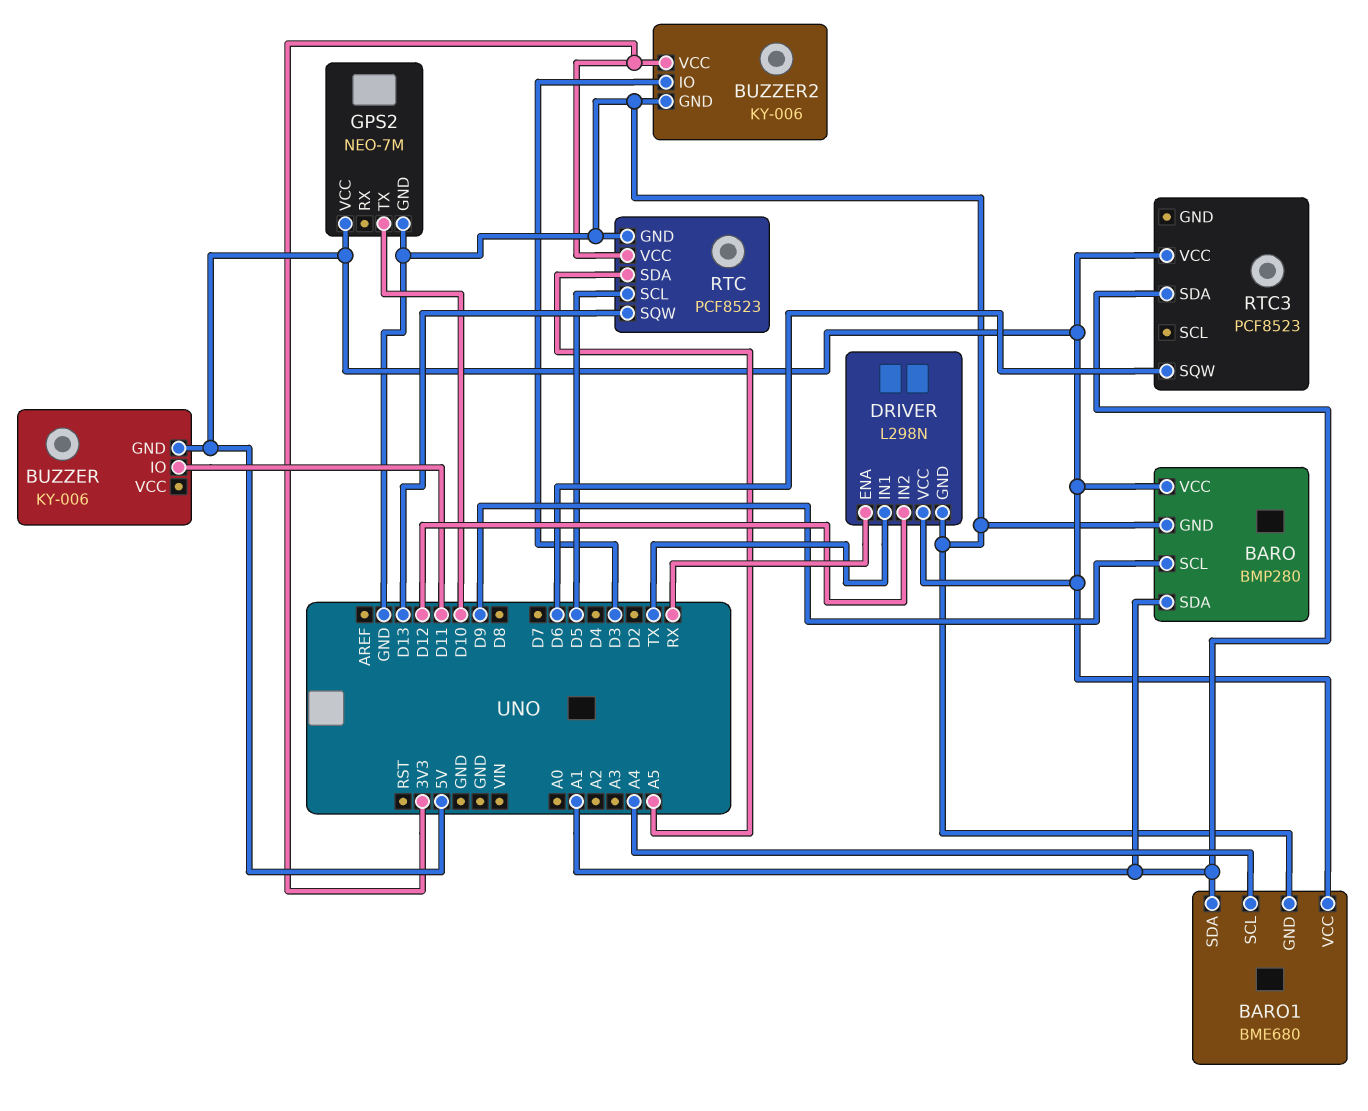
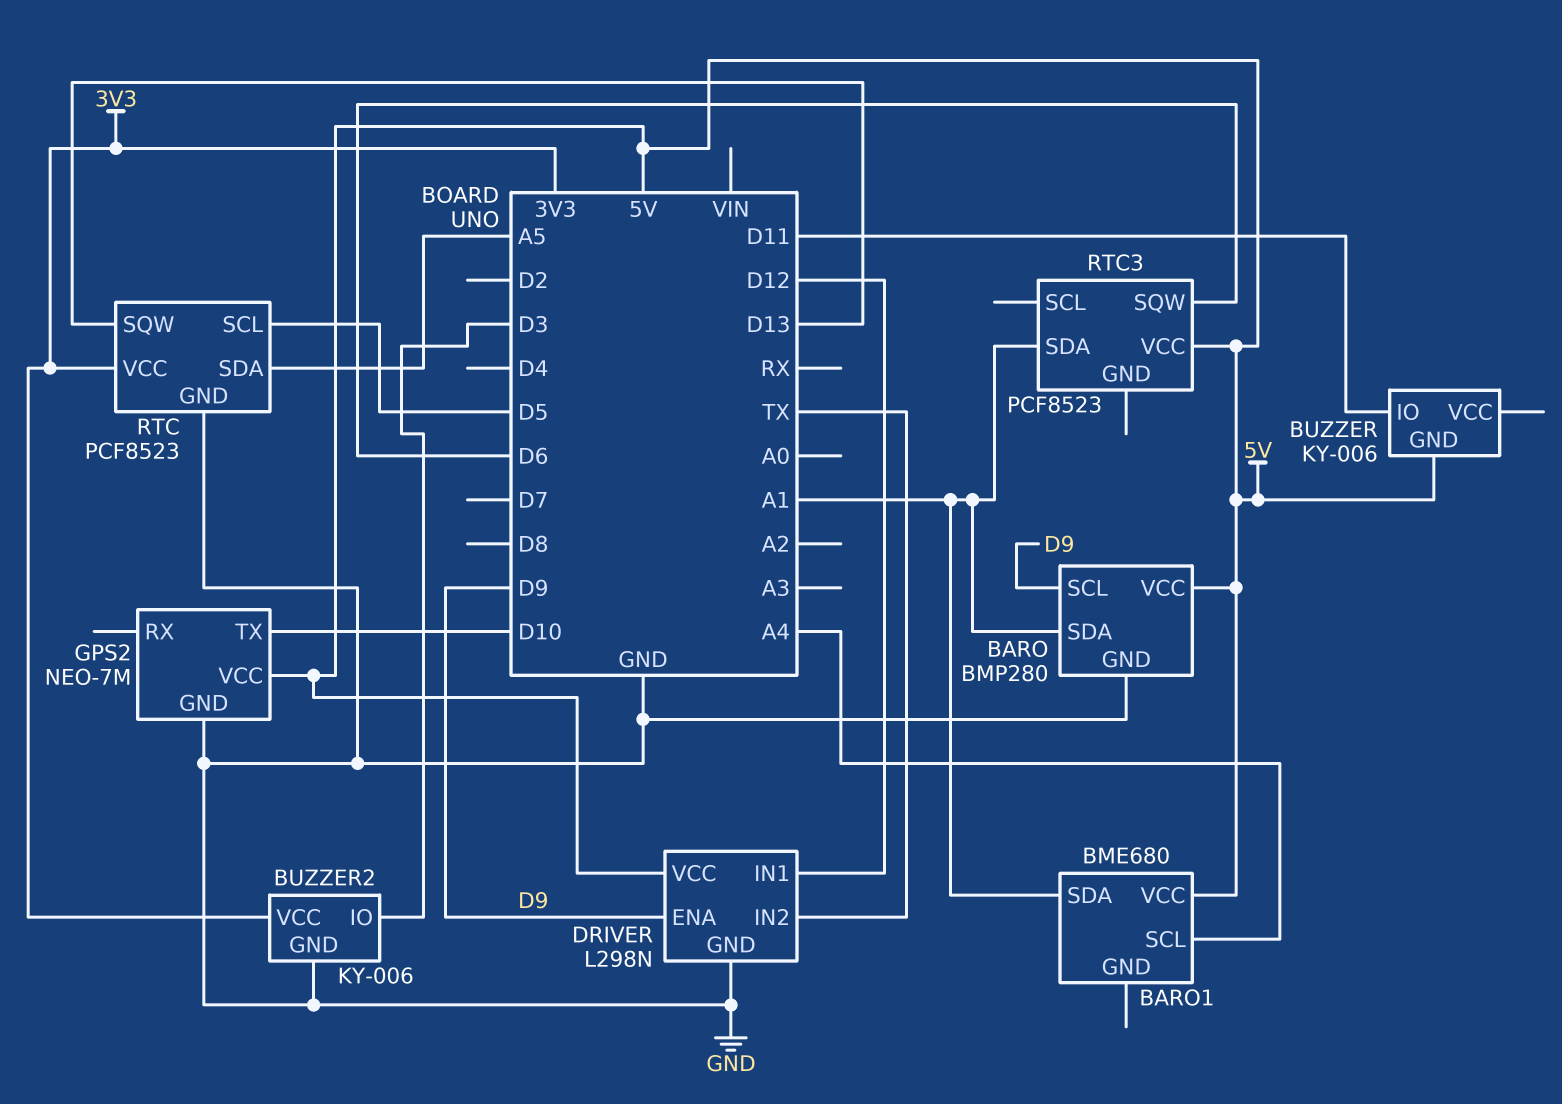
BARO1 pin GND: GND -> none
DRIVER pin ENA: RX -> D9
DRIVER pin IN1: TX -> D12
DRIVER pin IN2: D12 -> TX

